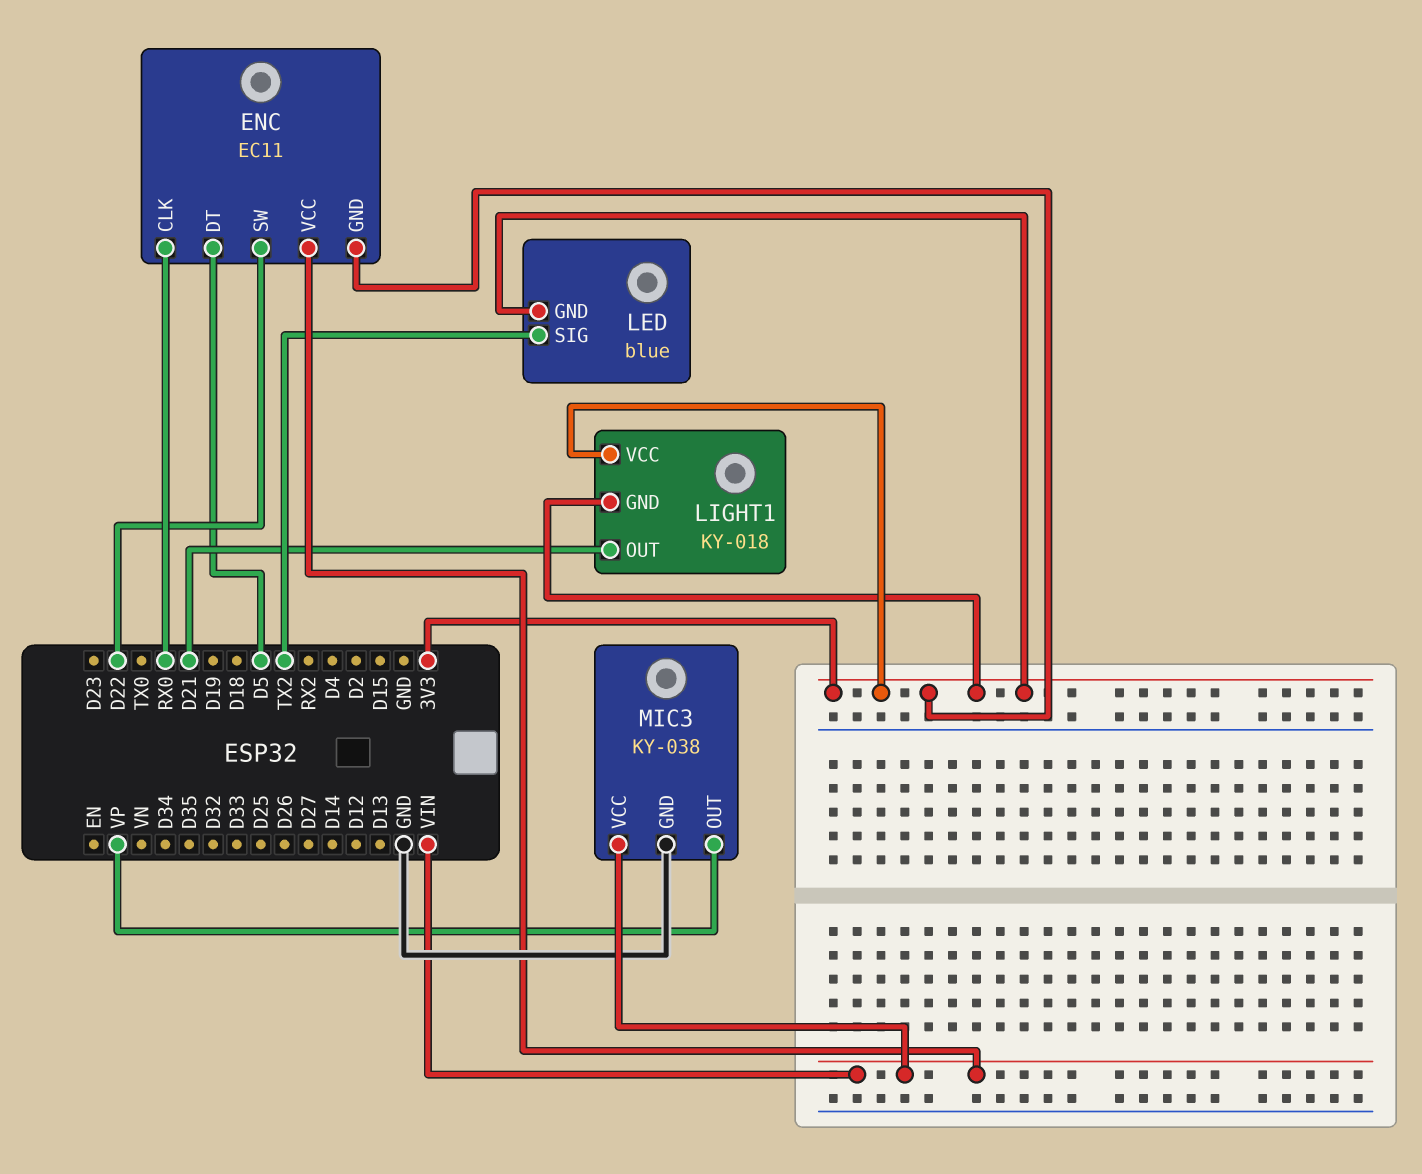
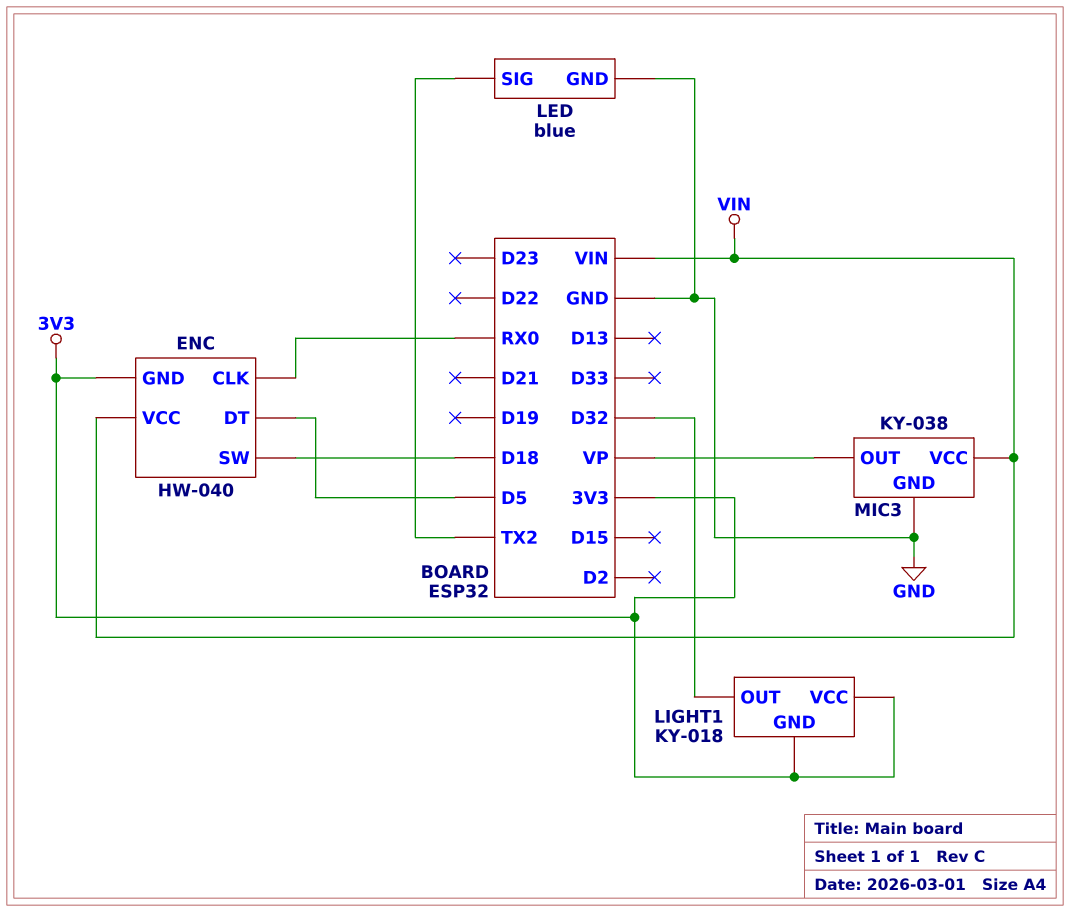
ENC: EC11 -> HW-040
ENC pin SW: D22 -> D18
LED pin GND: 3V3 -> GND
LIGHT1 pin OUT: D21 -> D32

